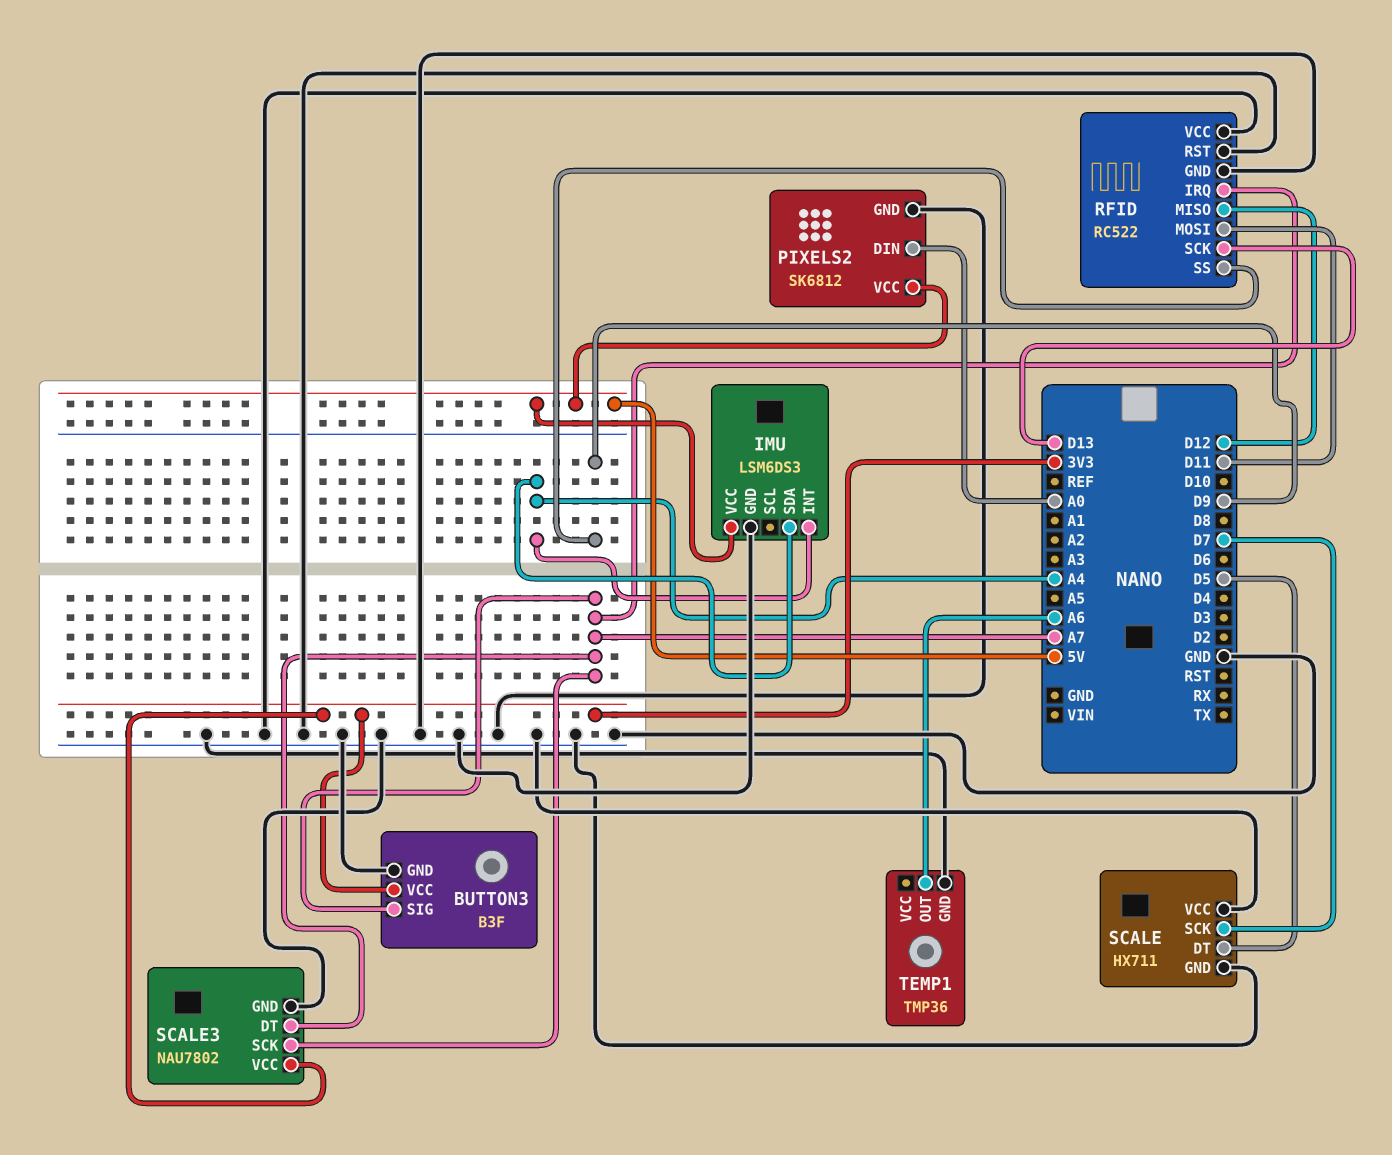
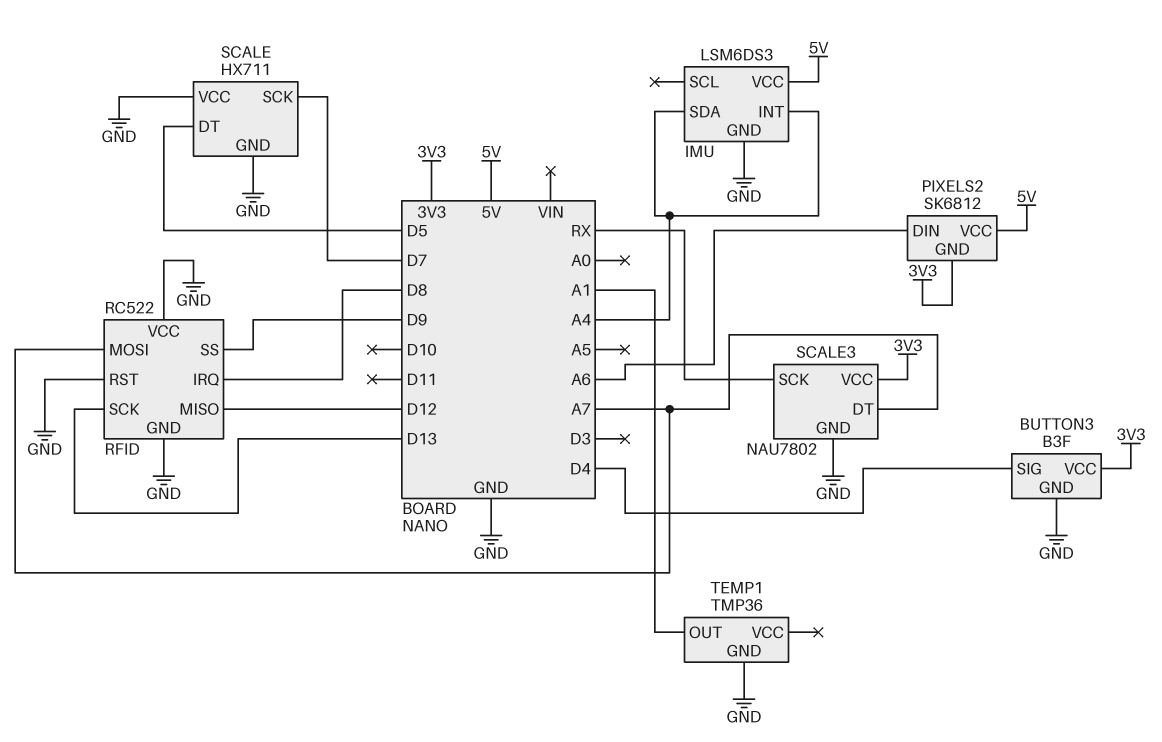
BUTTON3 pin SIG: A7 -> D4
PIXELS2 pin DIN: A0 -> A6
PIXELS2 pin GND: GND -> 3V3
RFID pin IRQ: A7 -> D8
RFID pin MOSI: D11 -> A7
SCALE3 pin SCK: A7 -> RX
TEMP1 pin OUT: A6 -> A1

